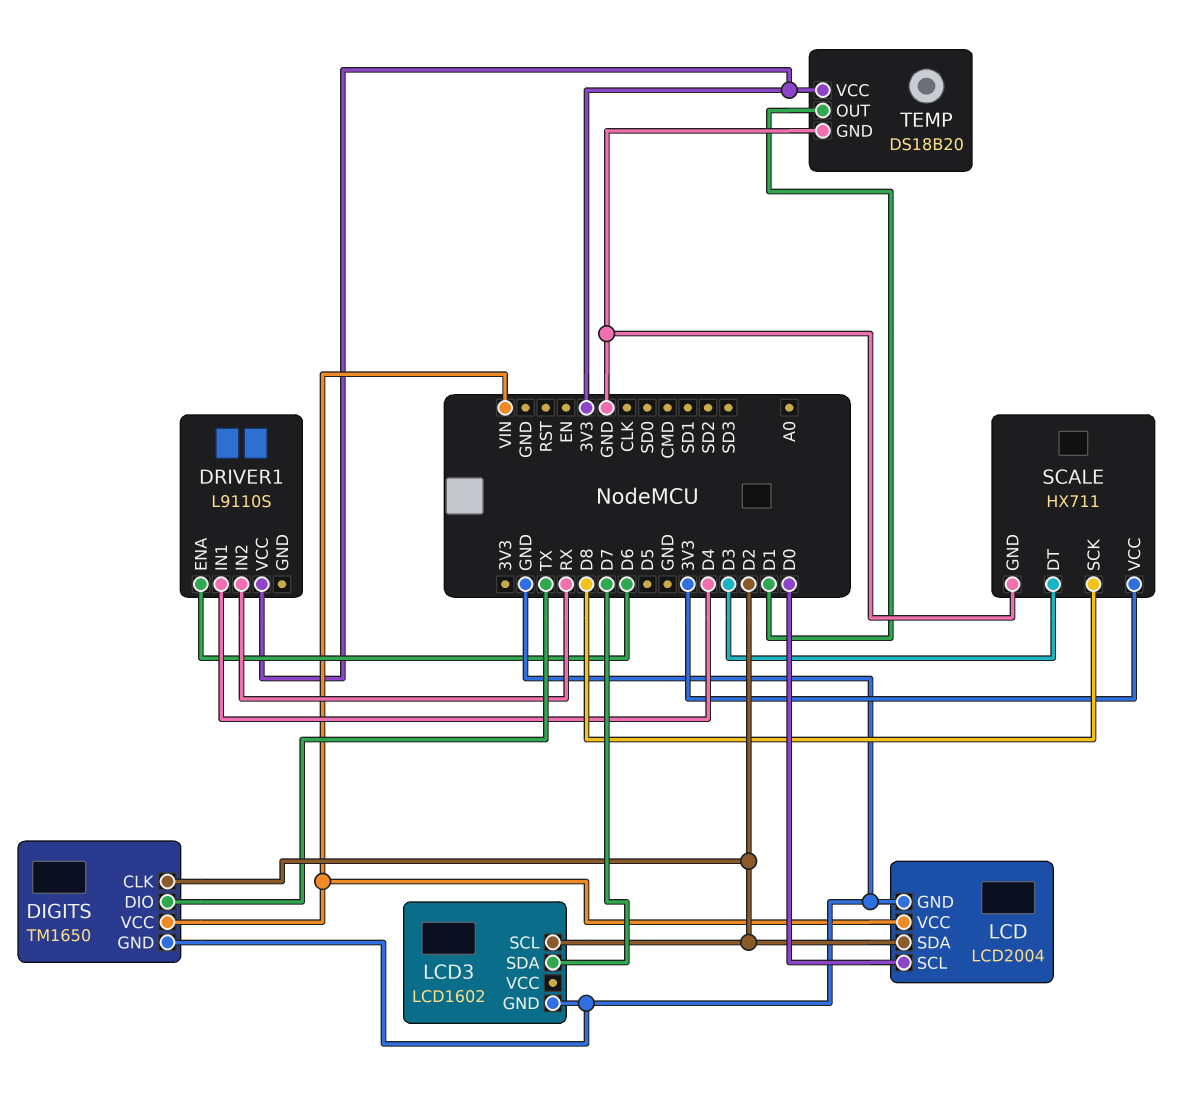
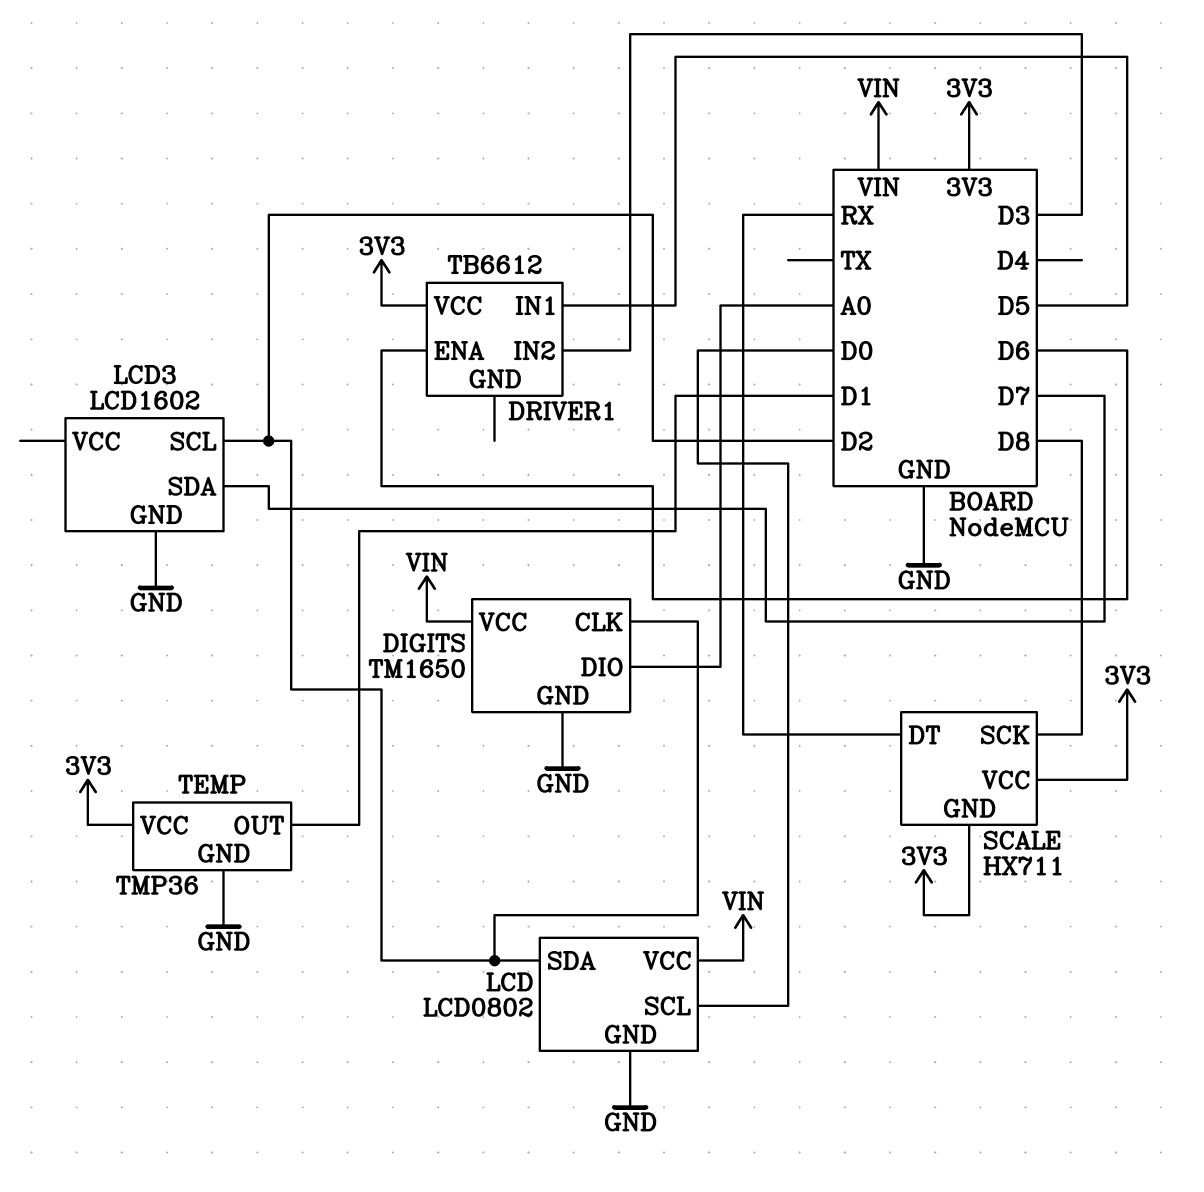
DIGITS pin DIO: TX -> A0
DRIVER1: L9110S -> TB6612
DRIVER1 pin IN1: D4 -> D5
DRIVER1 pin IN2: RX -> D3
LCD: LCD2004 -> LCD0802
SCALE pin DT: D3 -> RX
SCALE pin GND: GND -> 3V3
TEMP: DS18B20 -> TMP36

